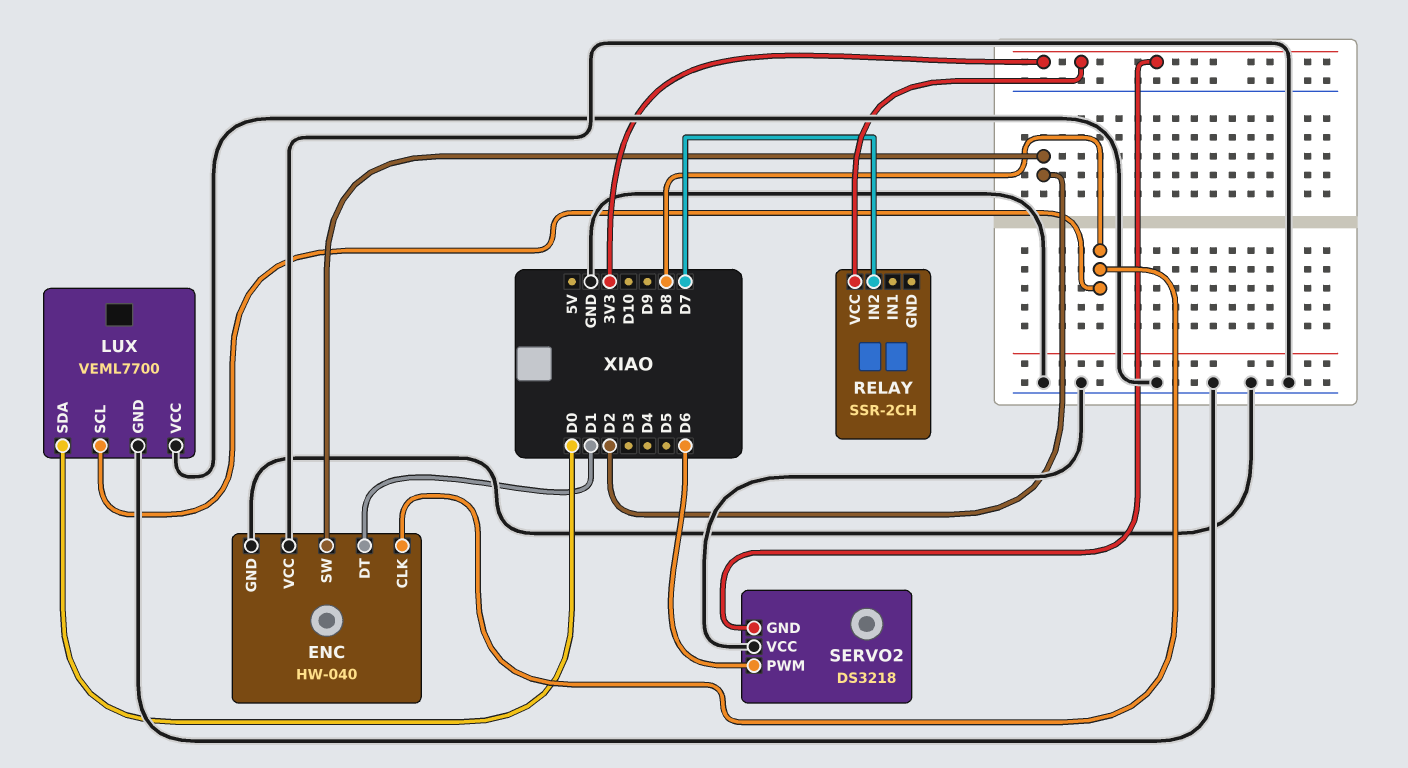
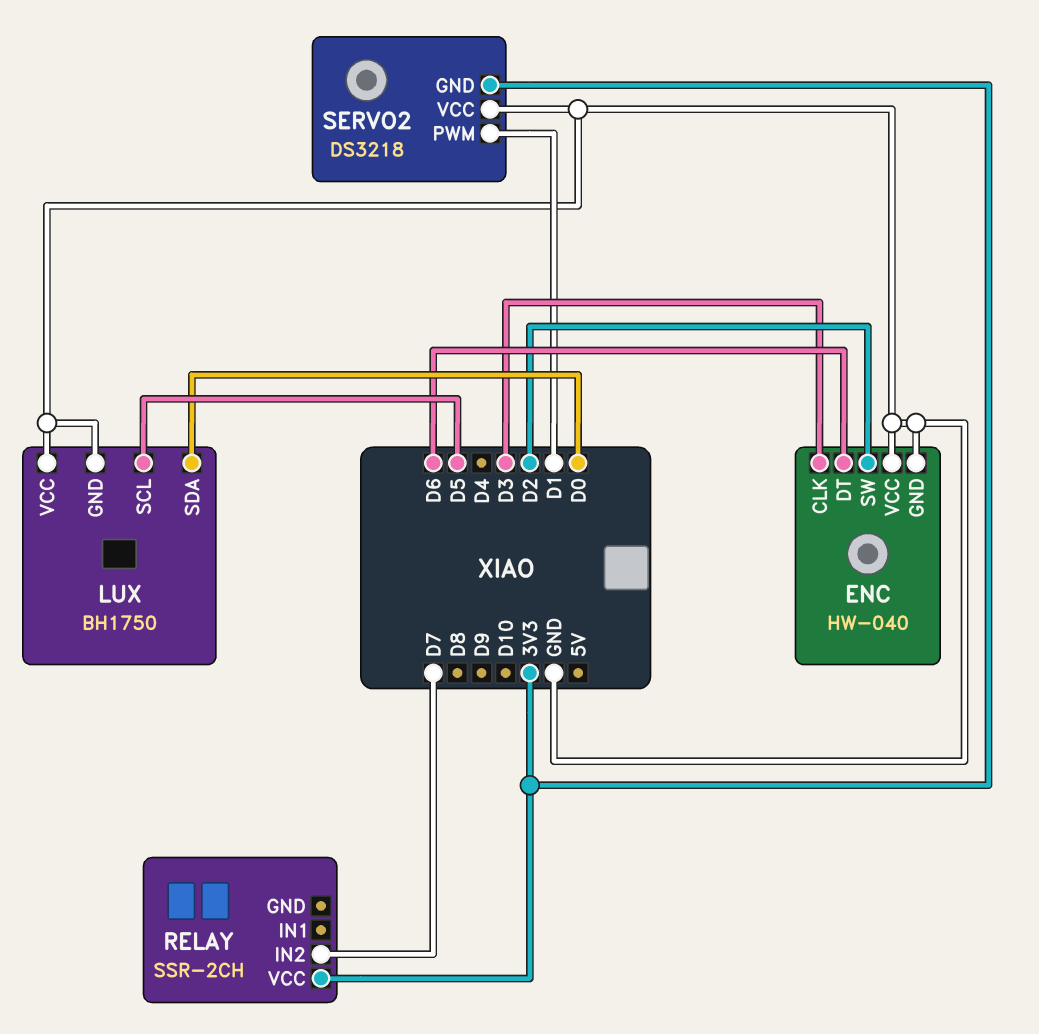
ENC pin CLK: D8 -> D3
ENC pin DT: D1 -> D6
LUX: VEML7700 -> BH1750
LUX pin SCL: D8 -> D5
SERVO2 pin PWM: D6 -> D1

